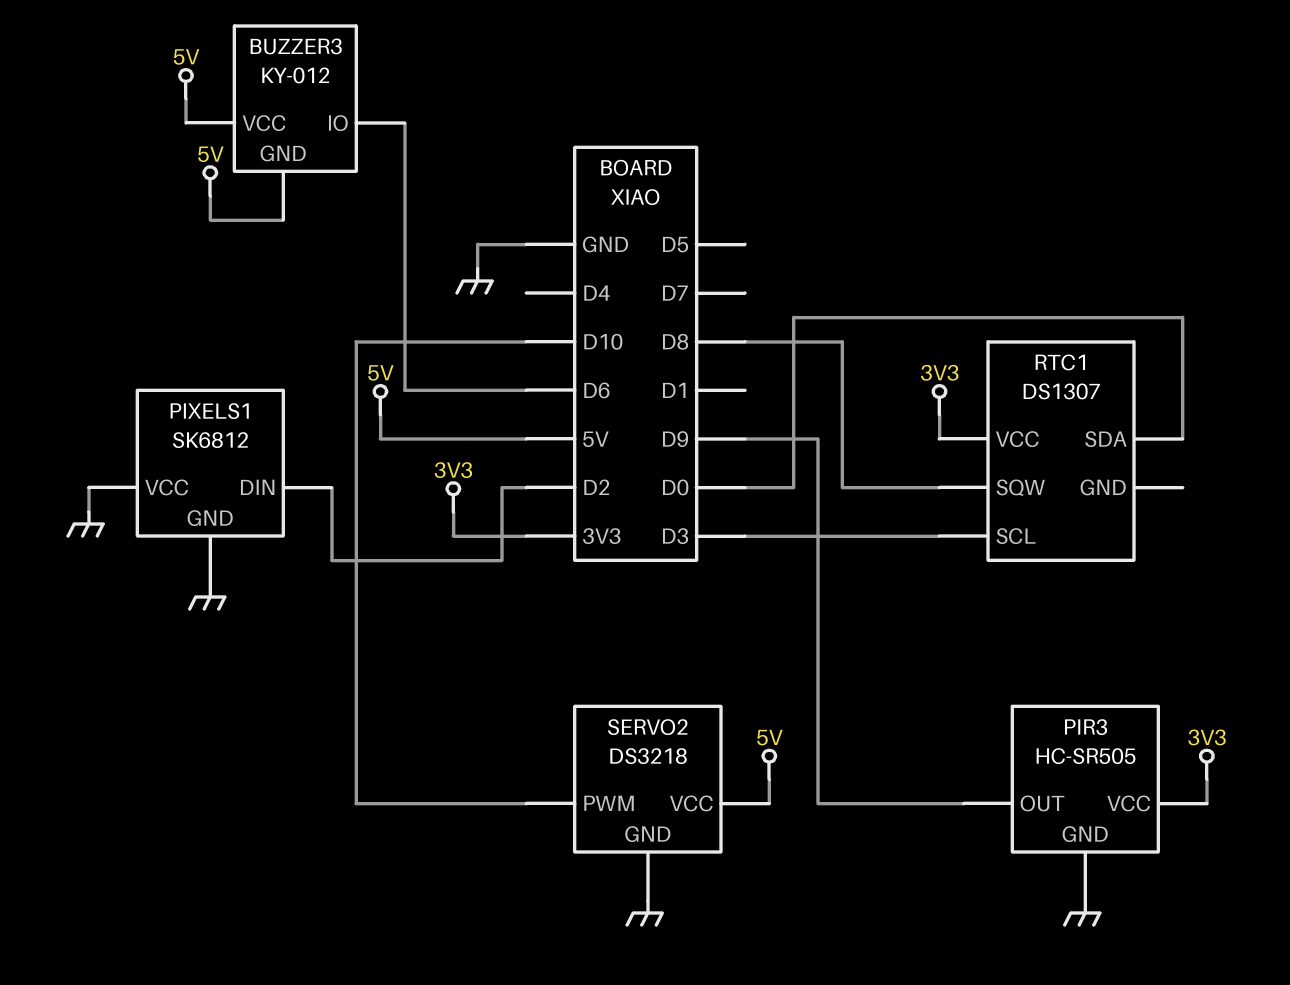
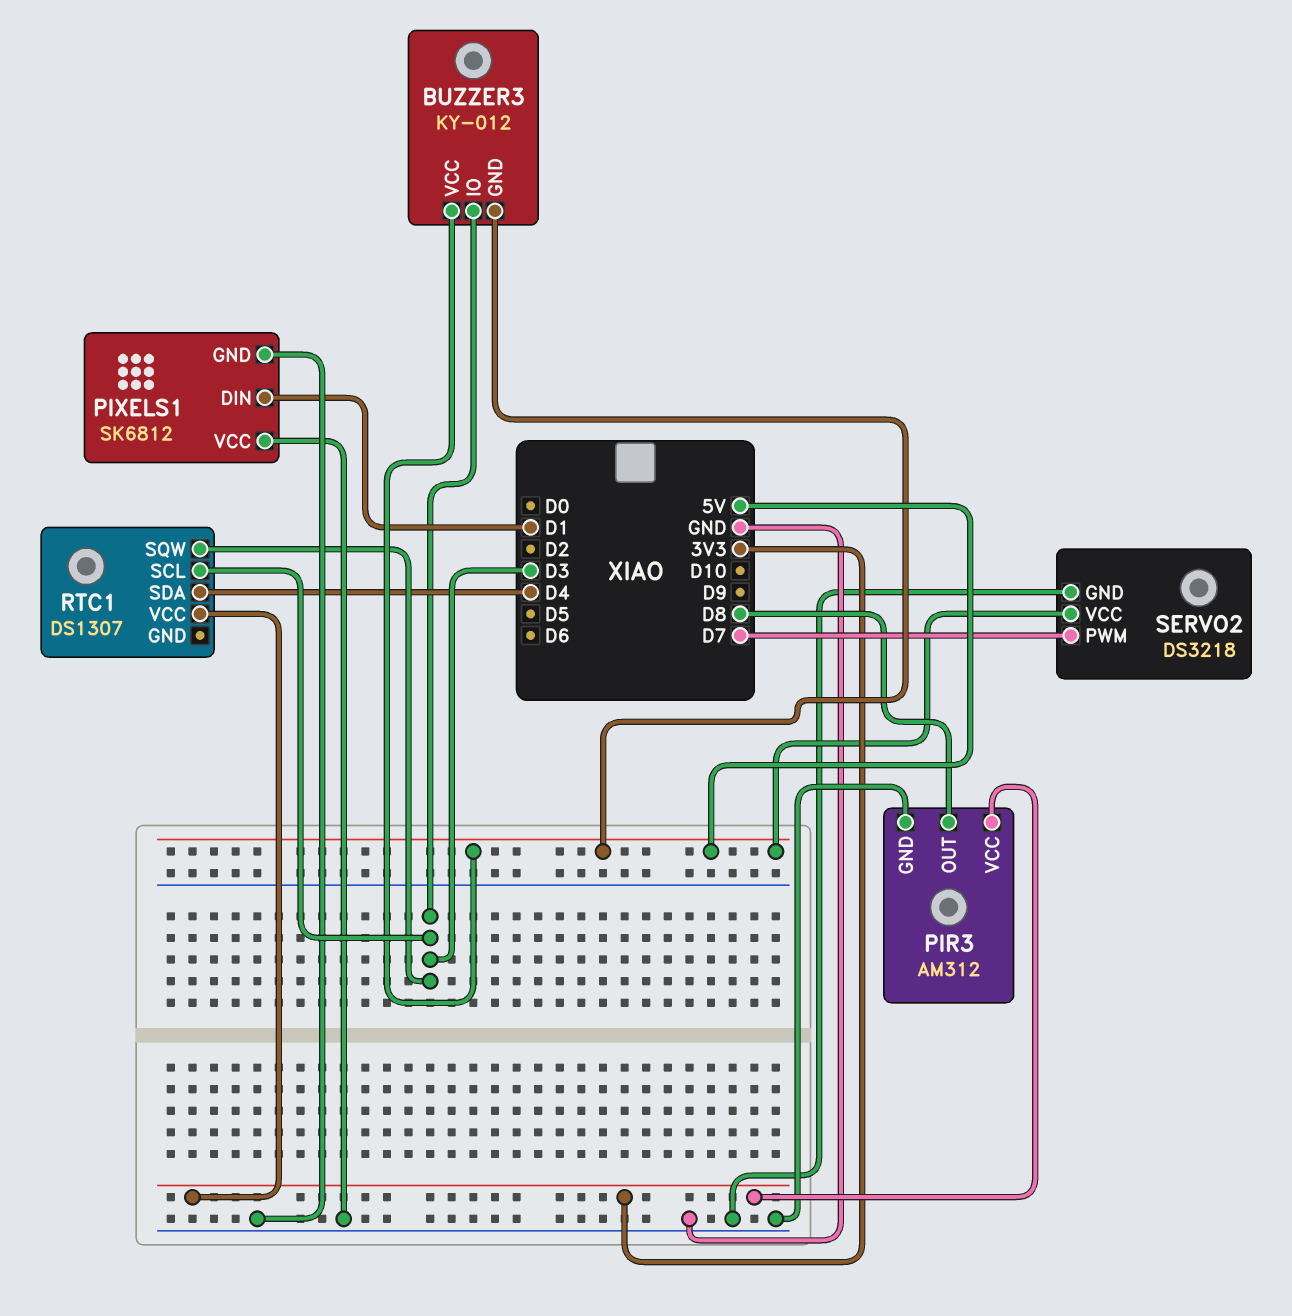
BUZZER3 pin IO: D6 -> D3
PIR3: HC-SR505 -> AM312
PIR3 pin OUT: D9 -> D8
PIXELS1 pin DIN: D2 -> D1
RTC1 pin SDA: D0 -> D4
RTC1 pin SQW: D8 -> D3
SERVO2 pin PWM: D10 -> D7

